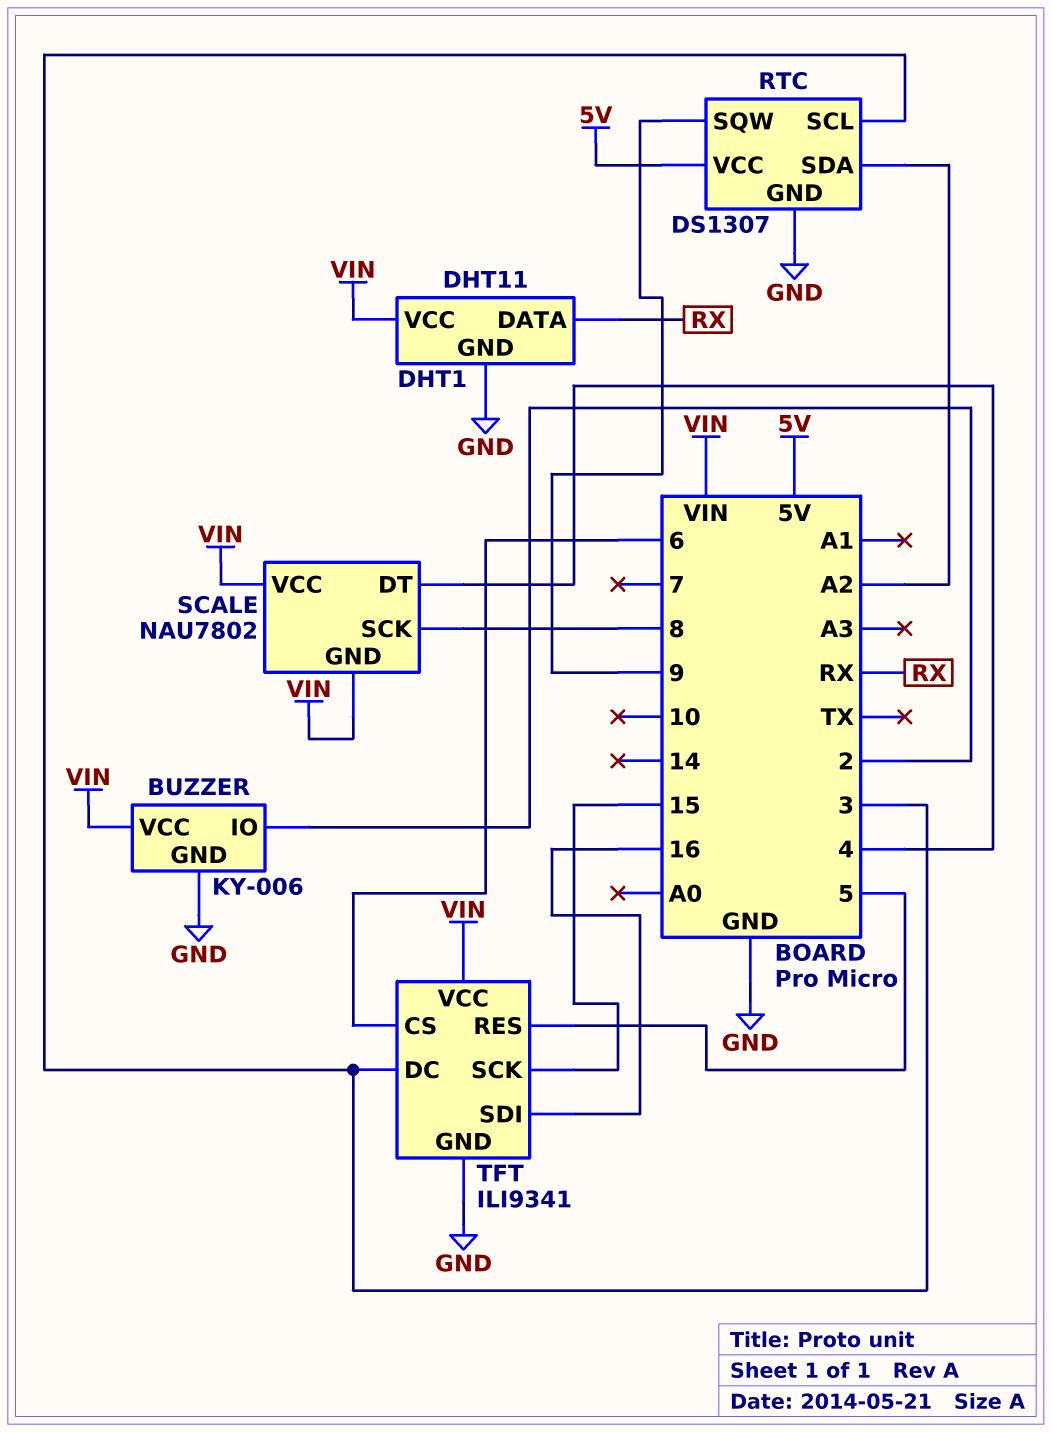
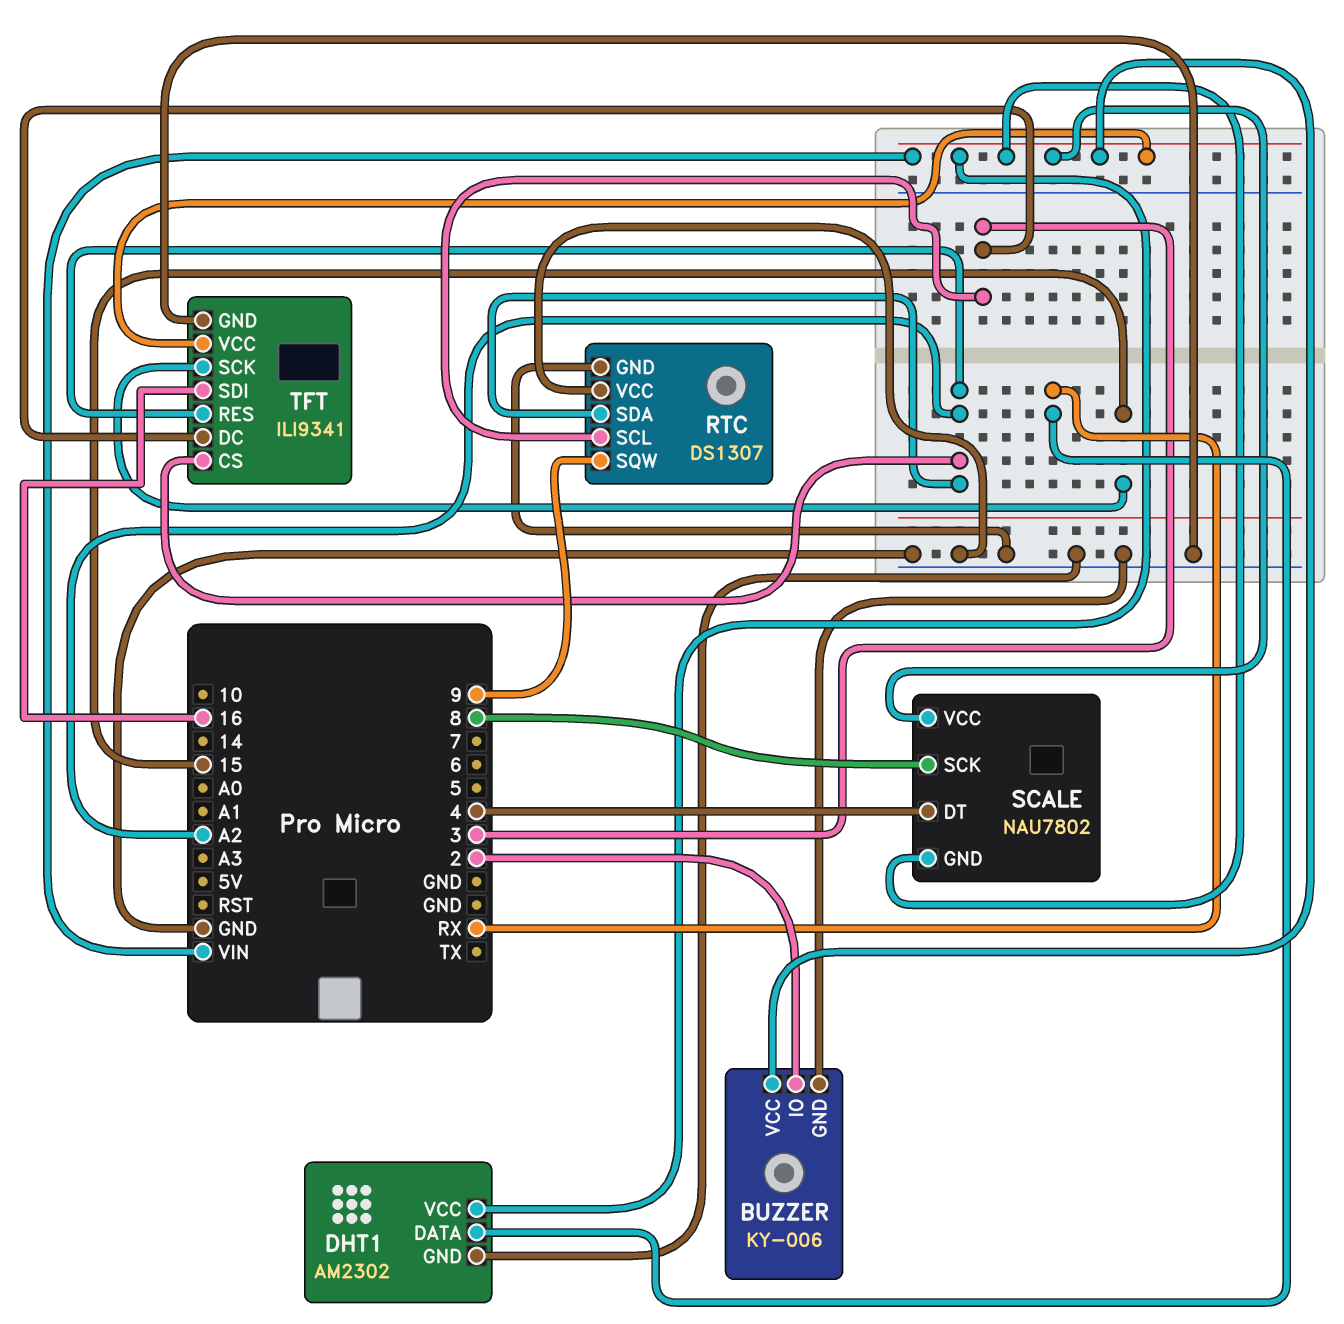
DHT1: DHT11 -> AM2302
RTC pin VCC: 5V -> GND
TFT pin CS: 6 -> A2
TFT pin RES: 5 -> A2

